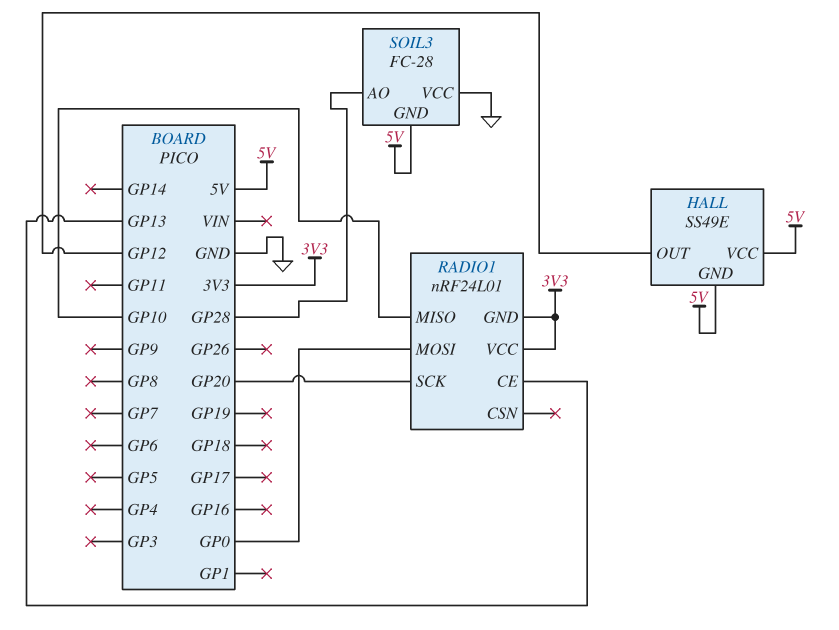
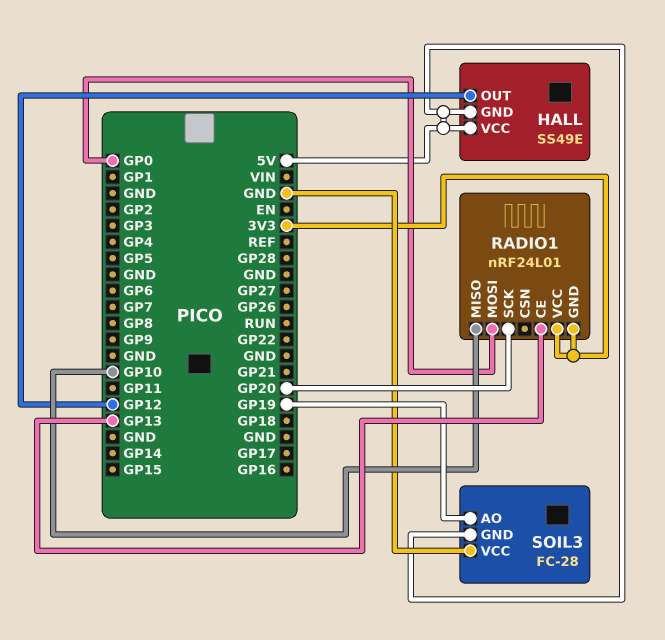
SOIL3 pin AO: GP28 -> GP19

